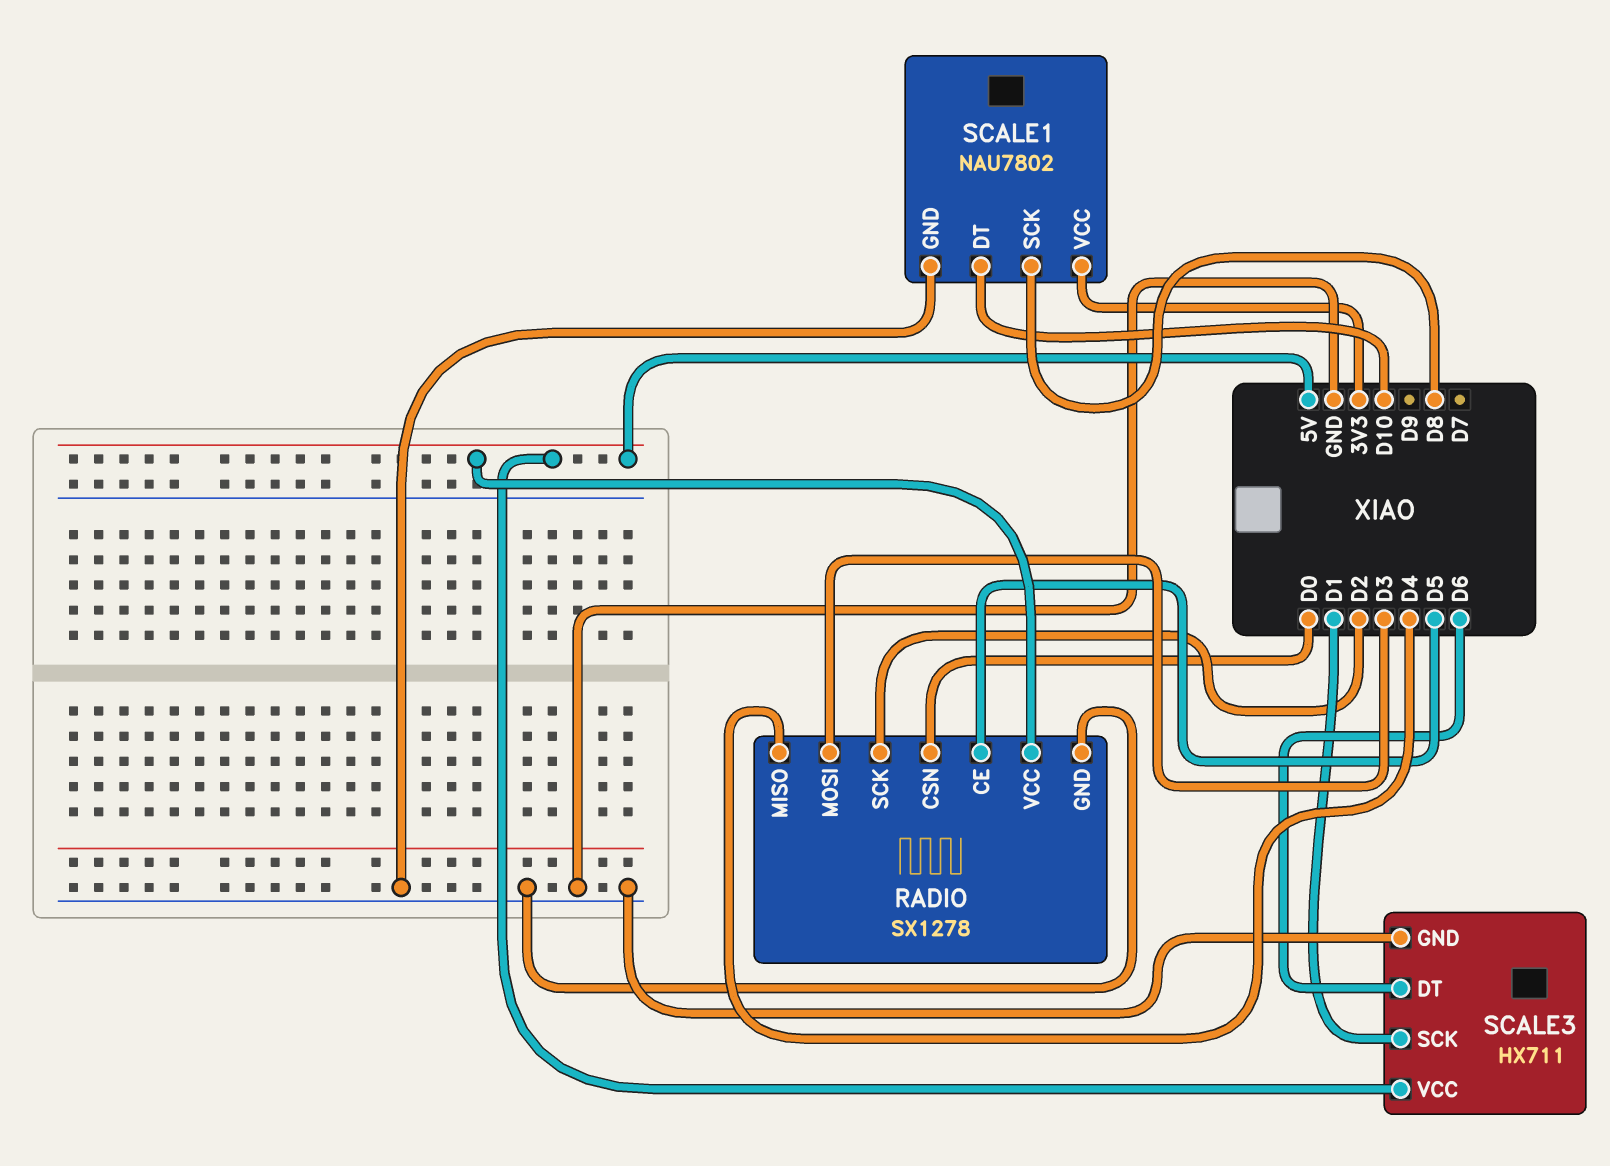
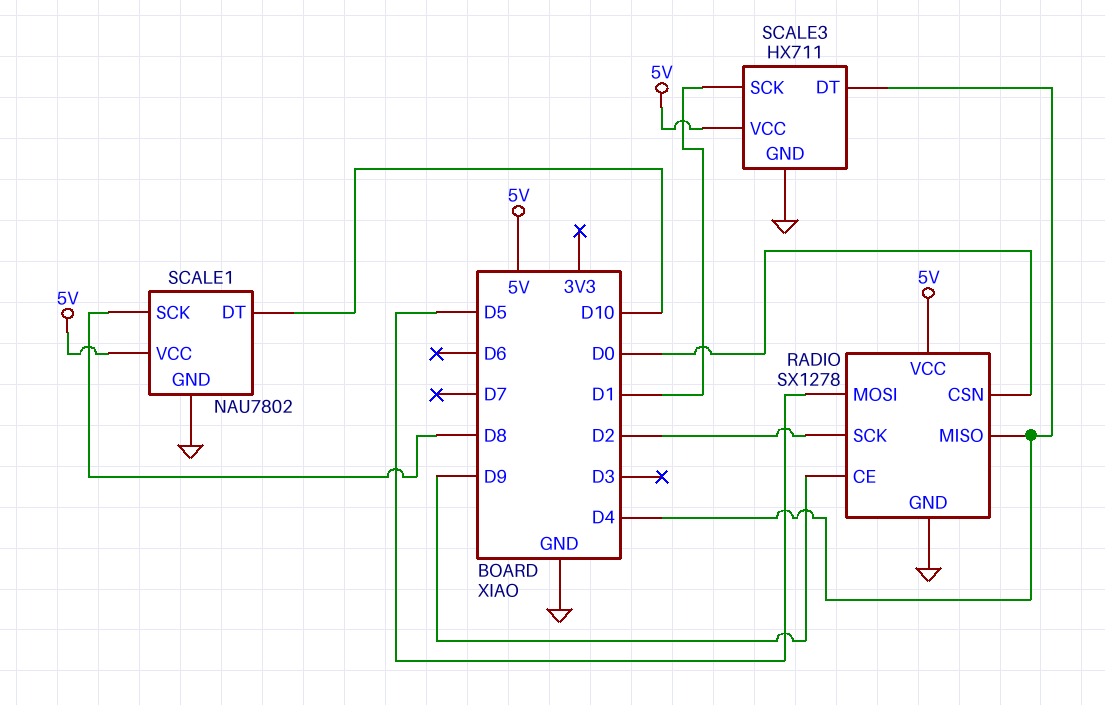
RADIO pin CE: D5 -> D9
RADIO pin MOSI: D3 -> D5
SCALE1 pin VCC: 3V3 -> 5V
SCALE3 pin DT: D6 -> D4

